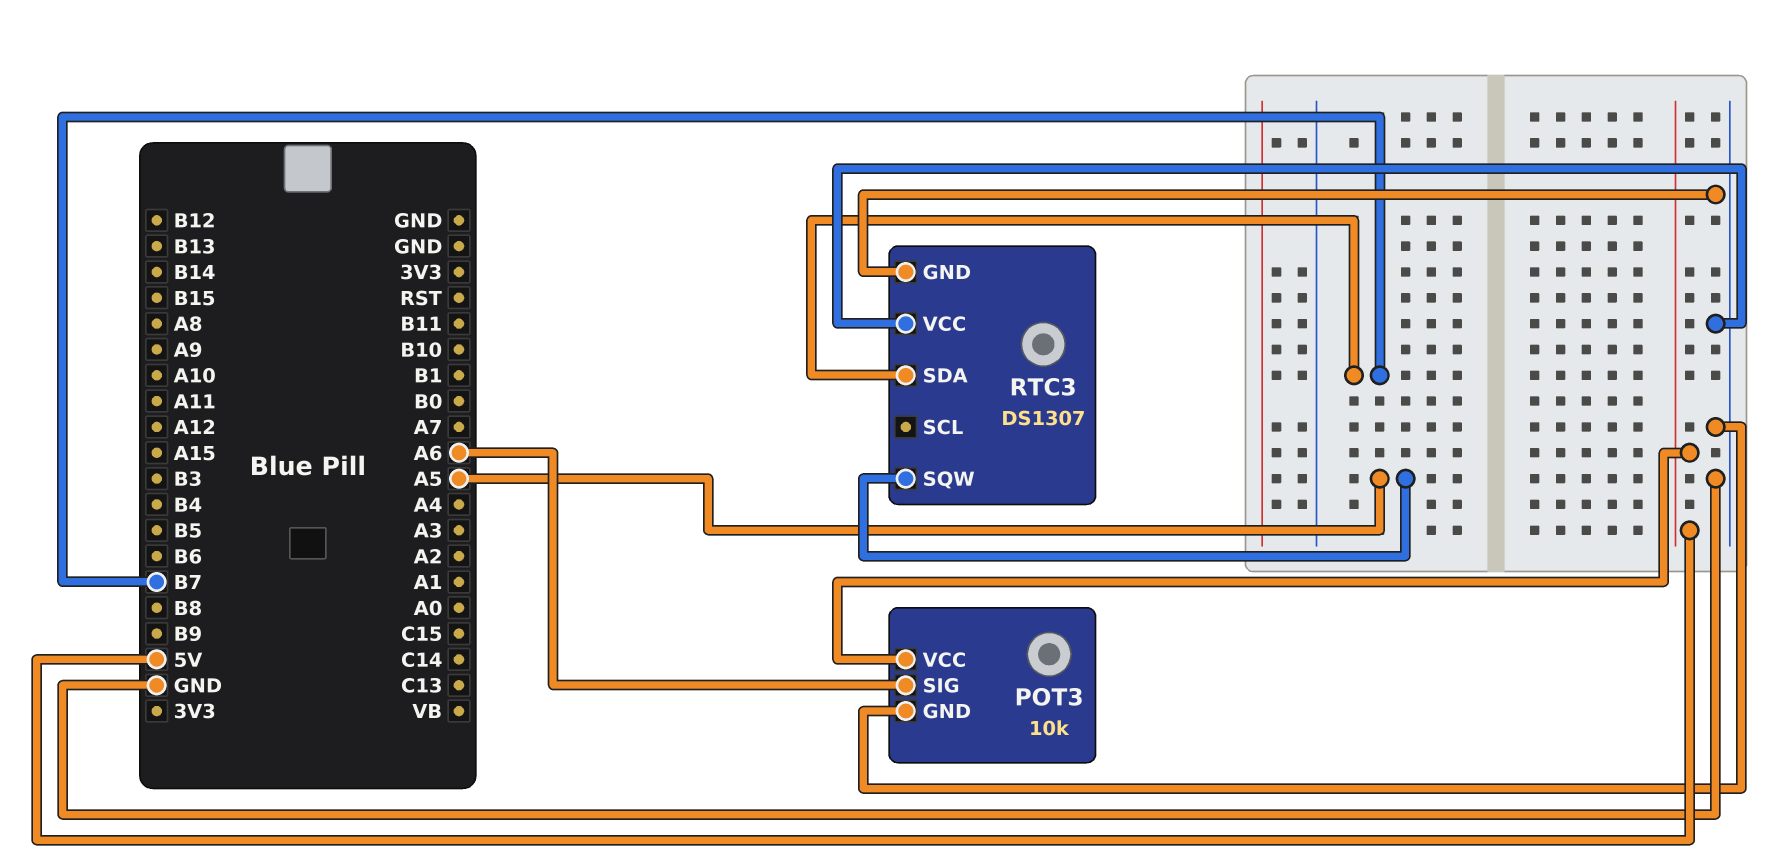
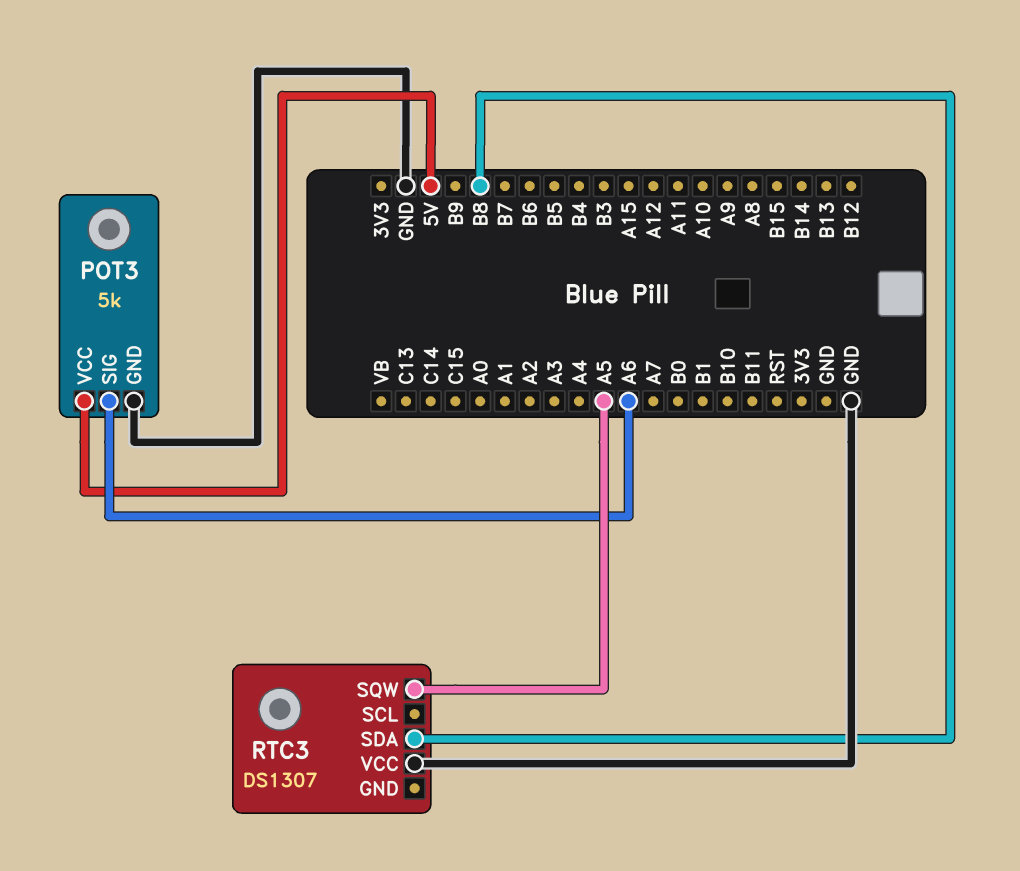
POT3: 10k -> 5k
RTC3 pin GND: GND -> none
RTC3 pin SDA: B7 -> B8

